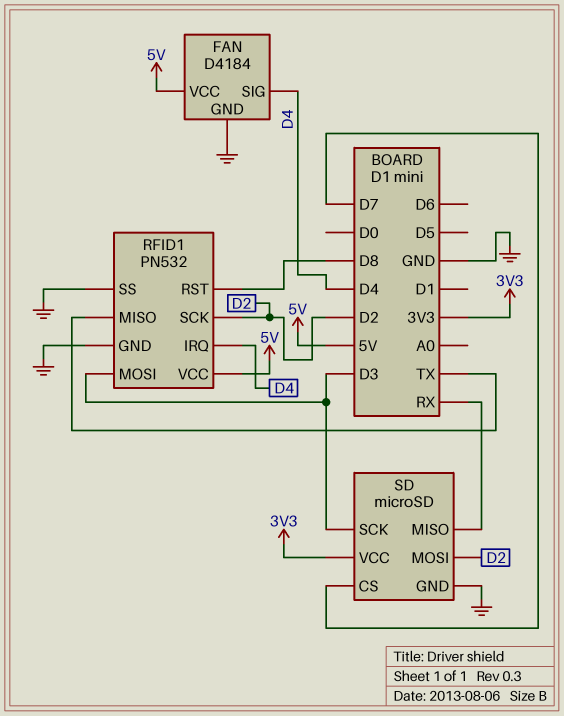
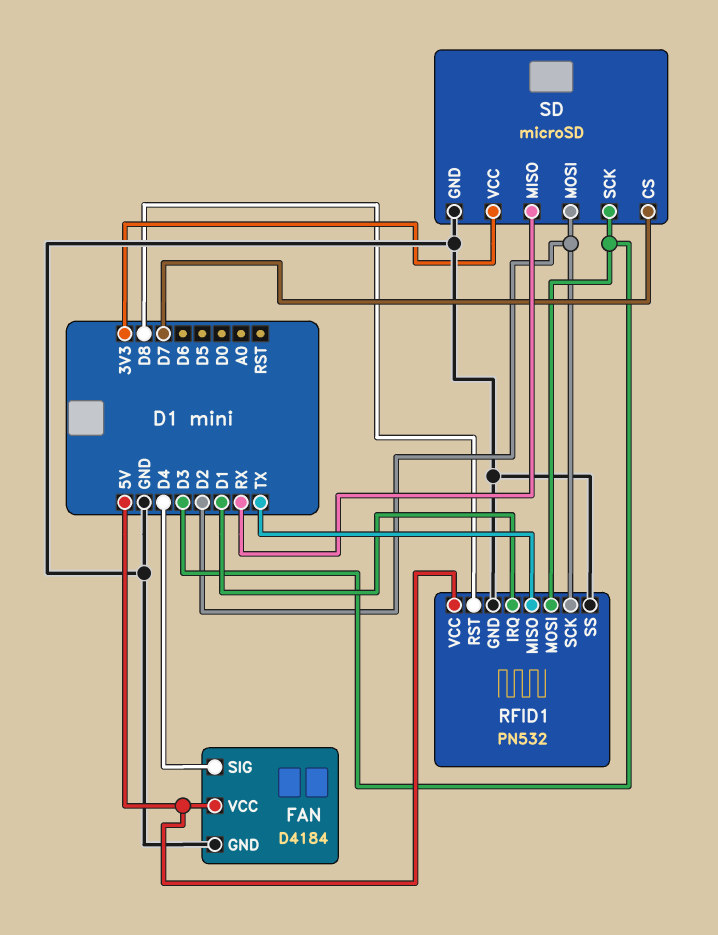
RFID1 pin IRQ: D4 -> D1

